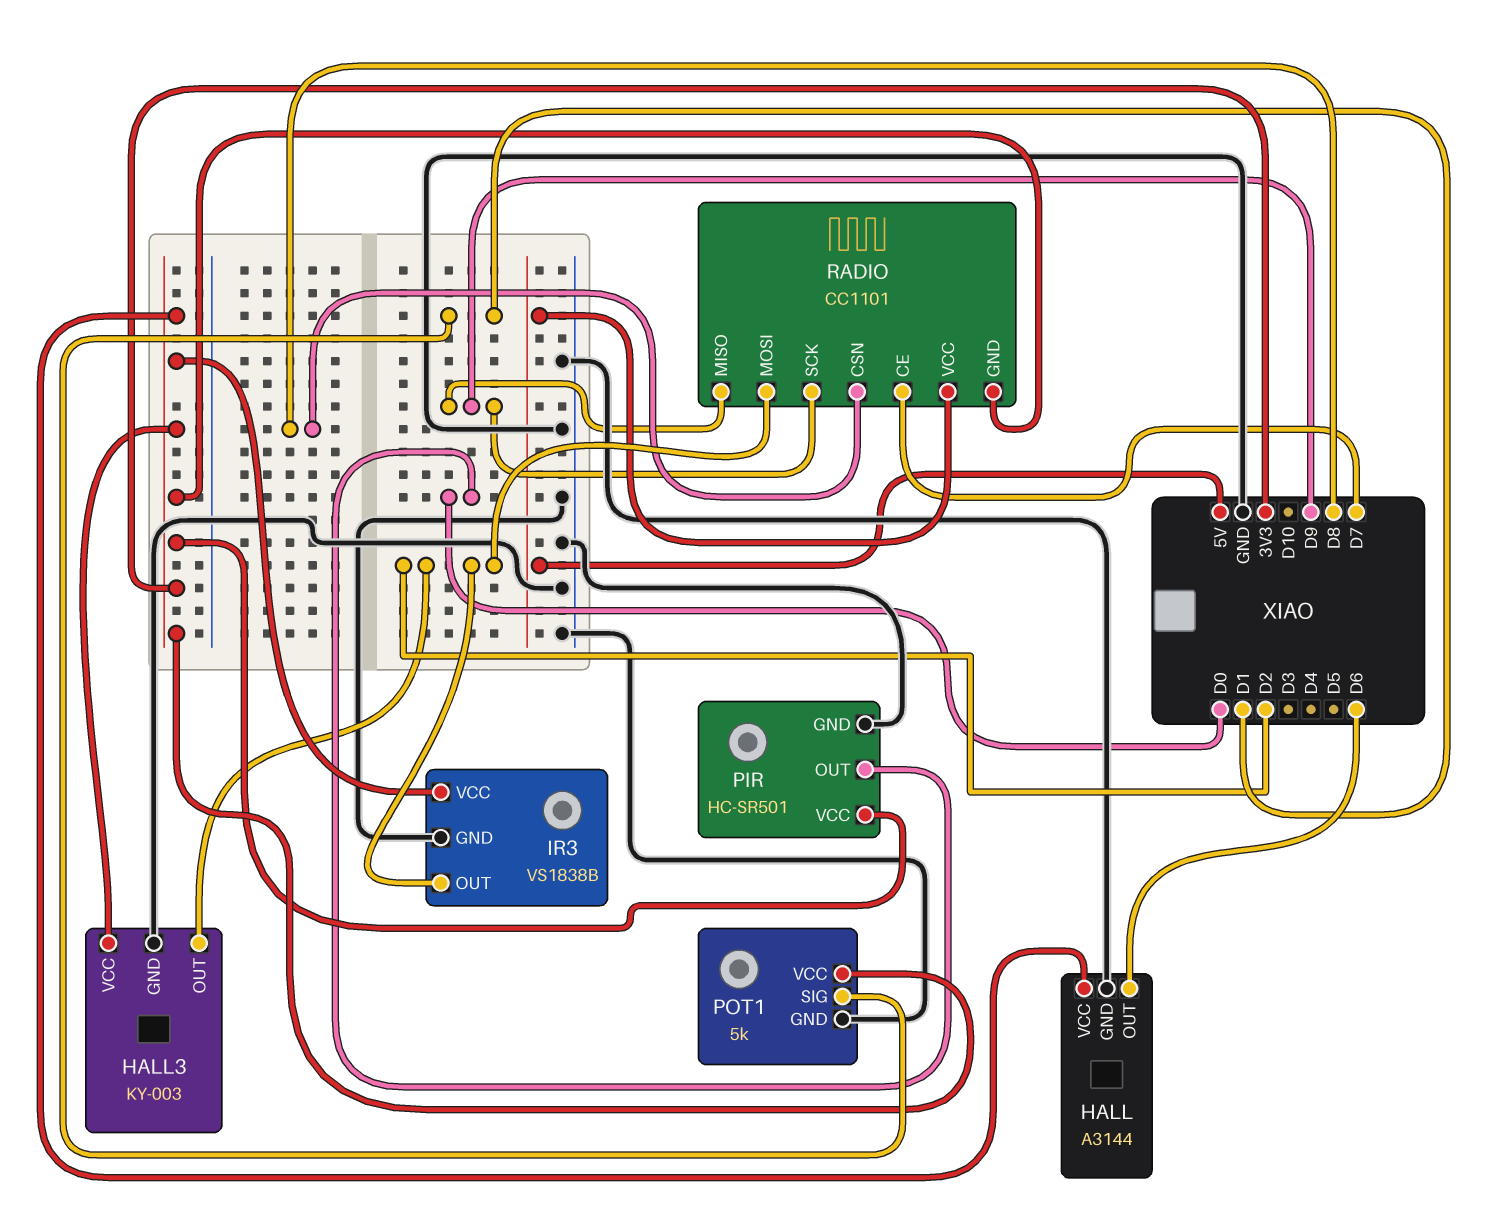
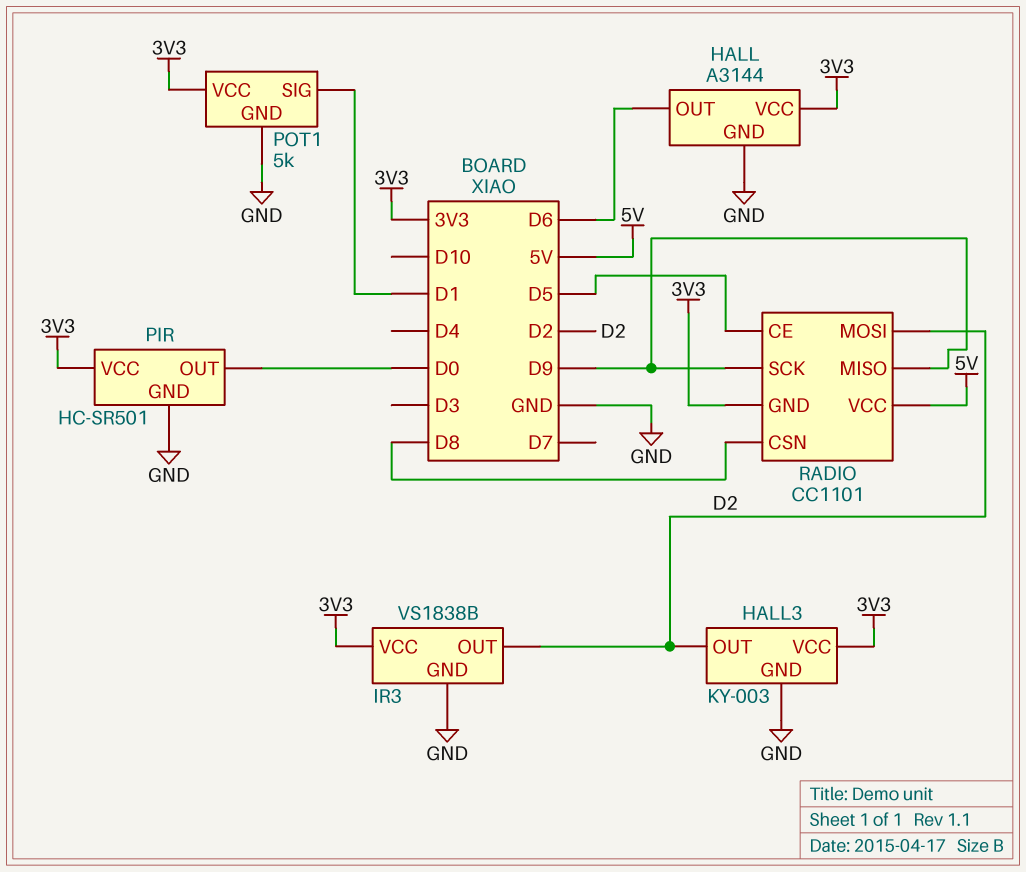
RADIO pin CE: D7 -> D5

